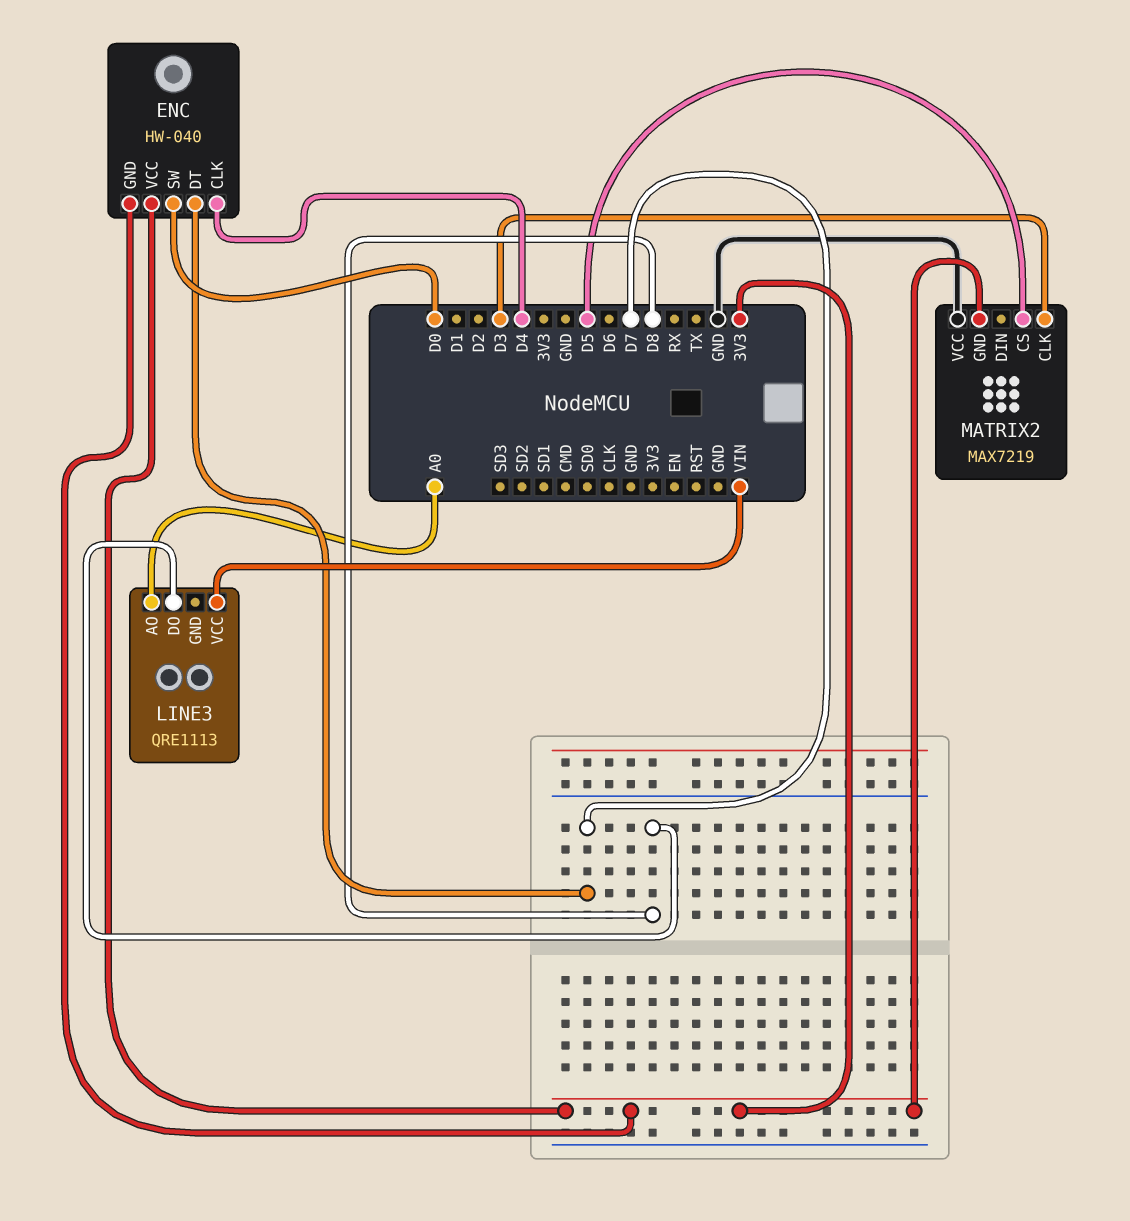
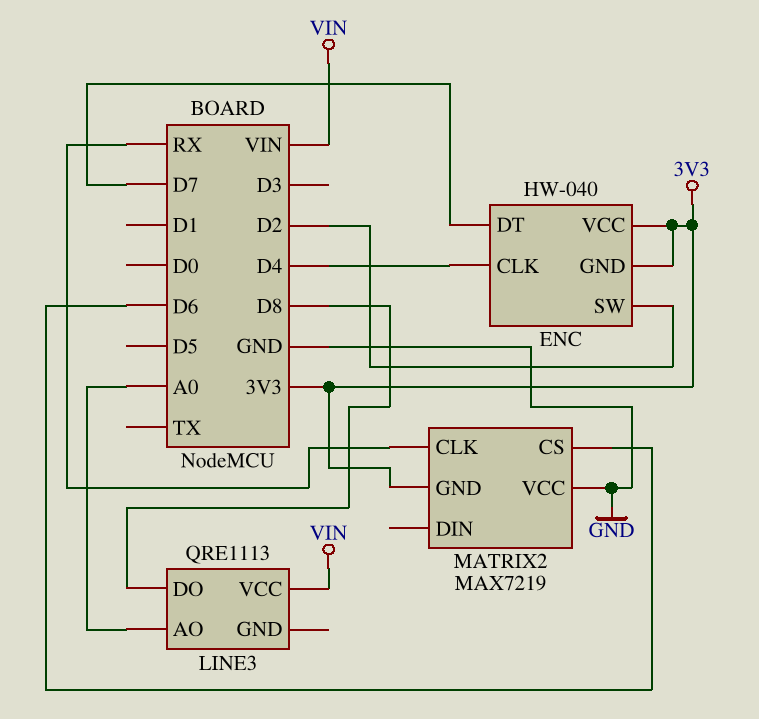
ENC pin SW: D0 -> D2
MATRIX2 pin CLK: D3 -> RX
MATRIX2 pin CS: D5 -> D6

